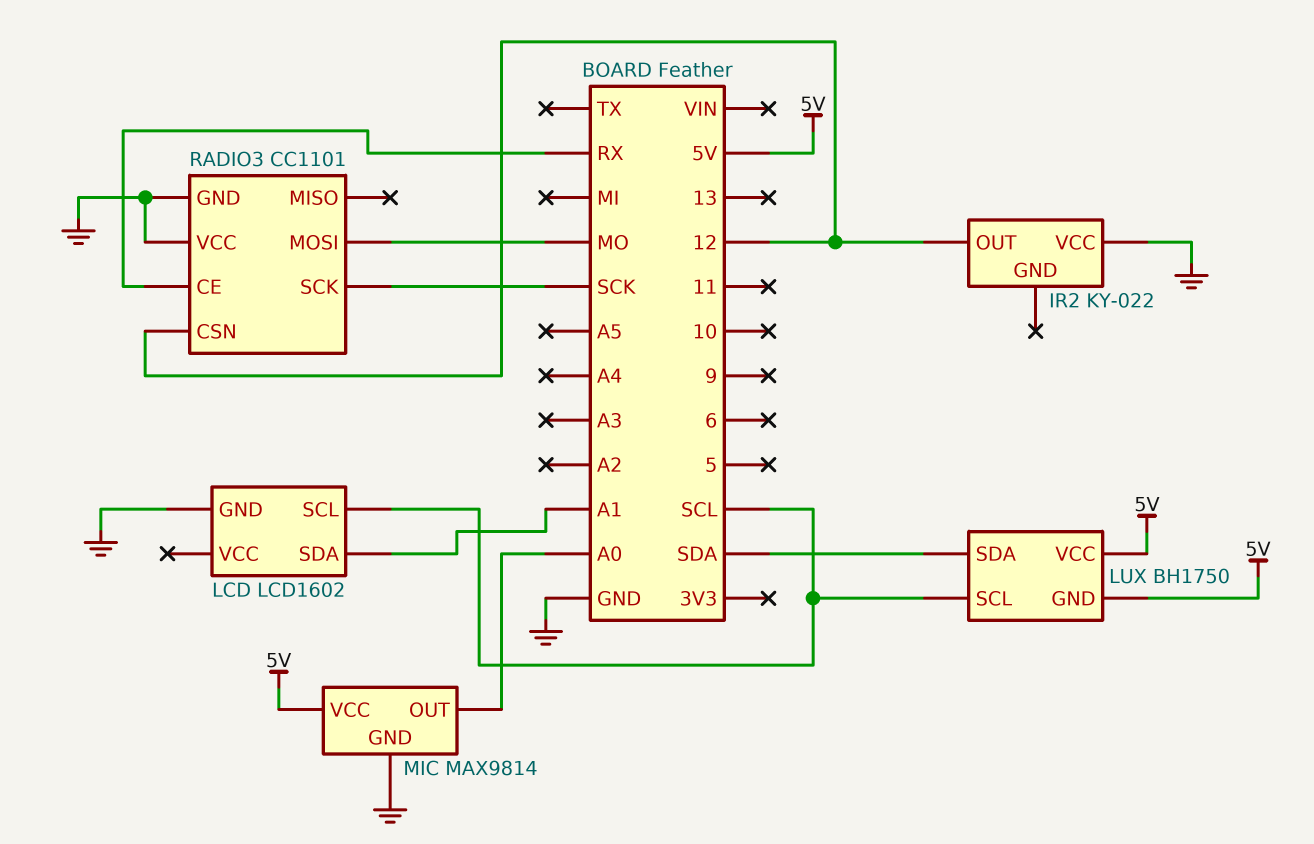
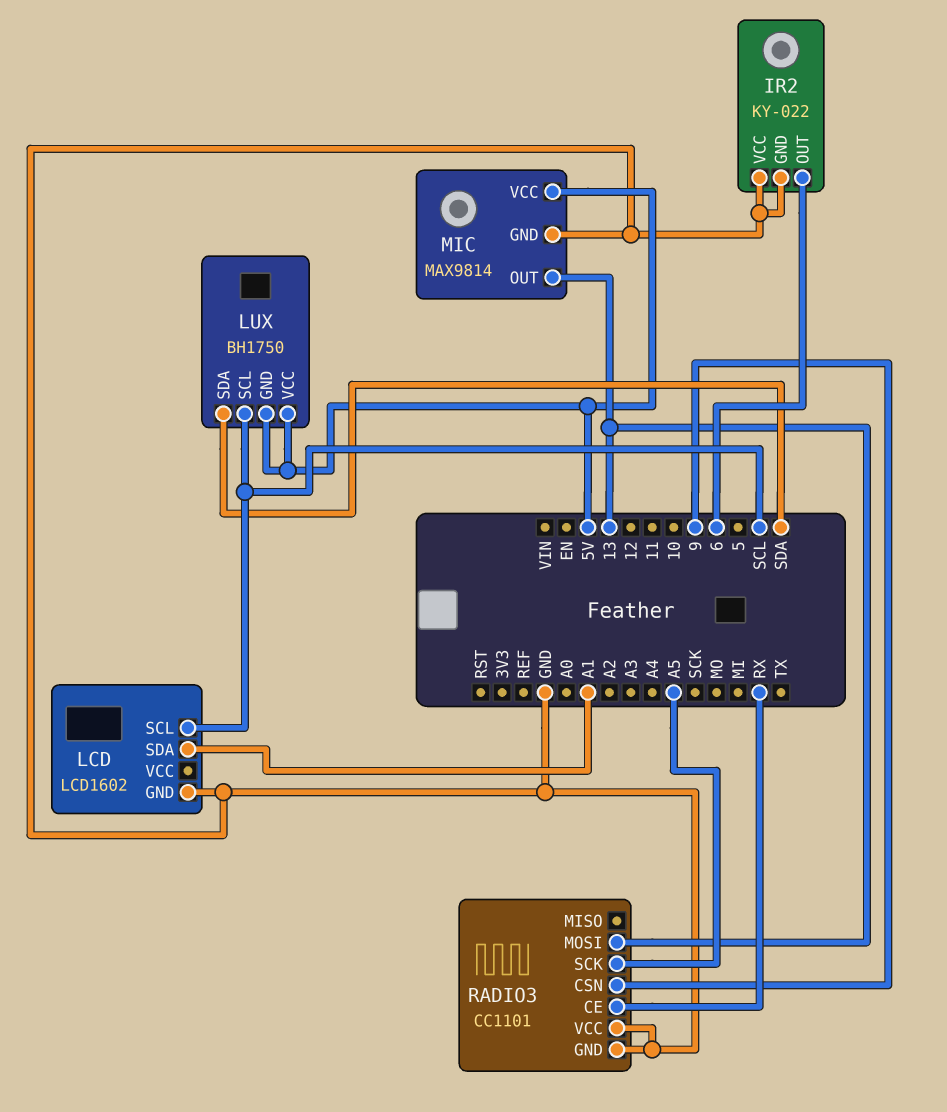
IR2 pin GND: none -> GND
IR2 pin OUT: 12 -> 6
MIC pin OUT: A0 -> 13
RADIO3 pin CSN: 12 -> 9
RADIO3 pin MOSI: MO -> 13
RADIO3 pin SCK: SCK -> A5

